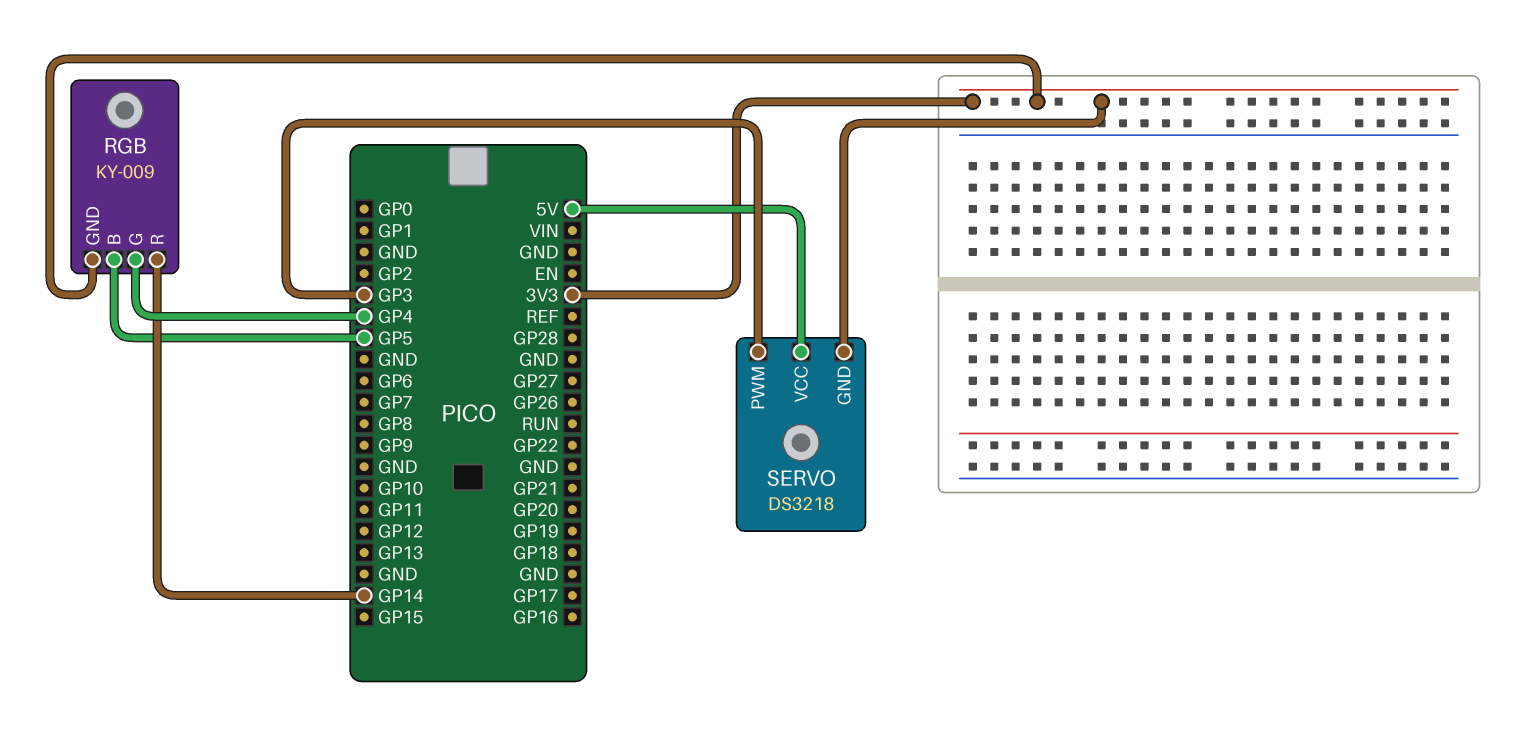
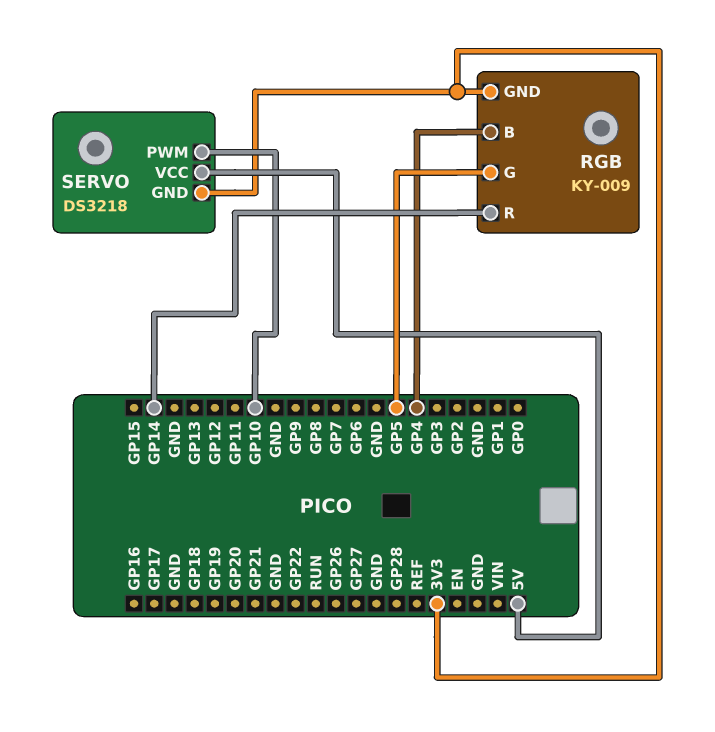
RGB pin B: GP5 -> GP4
RGB pin G: GP4 -> GP5
SERVO pin PWM: GP3 -> GP10

